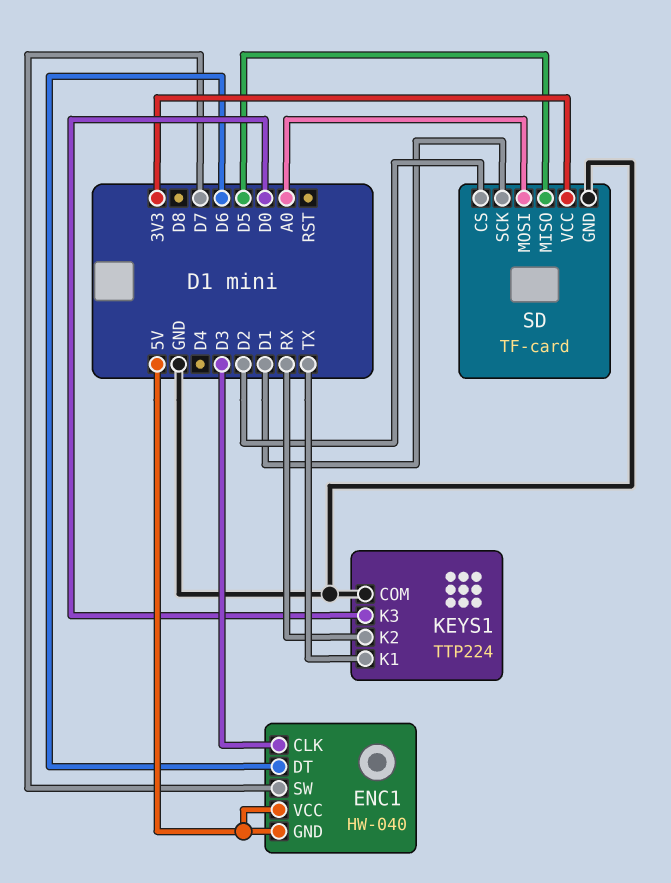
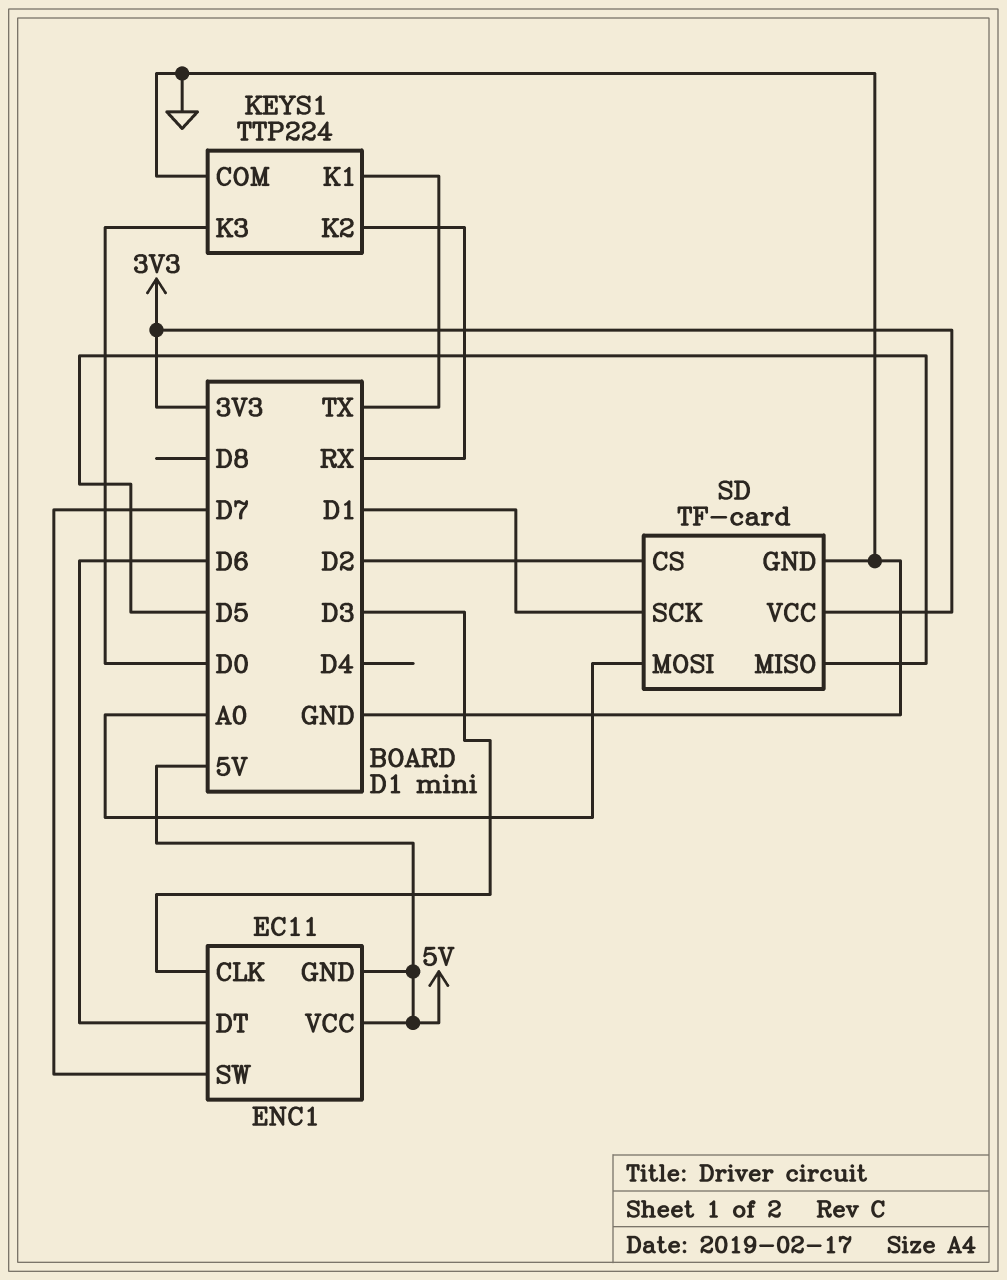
ENC1: HW-040 -> EC11

